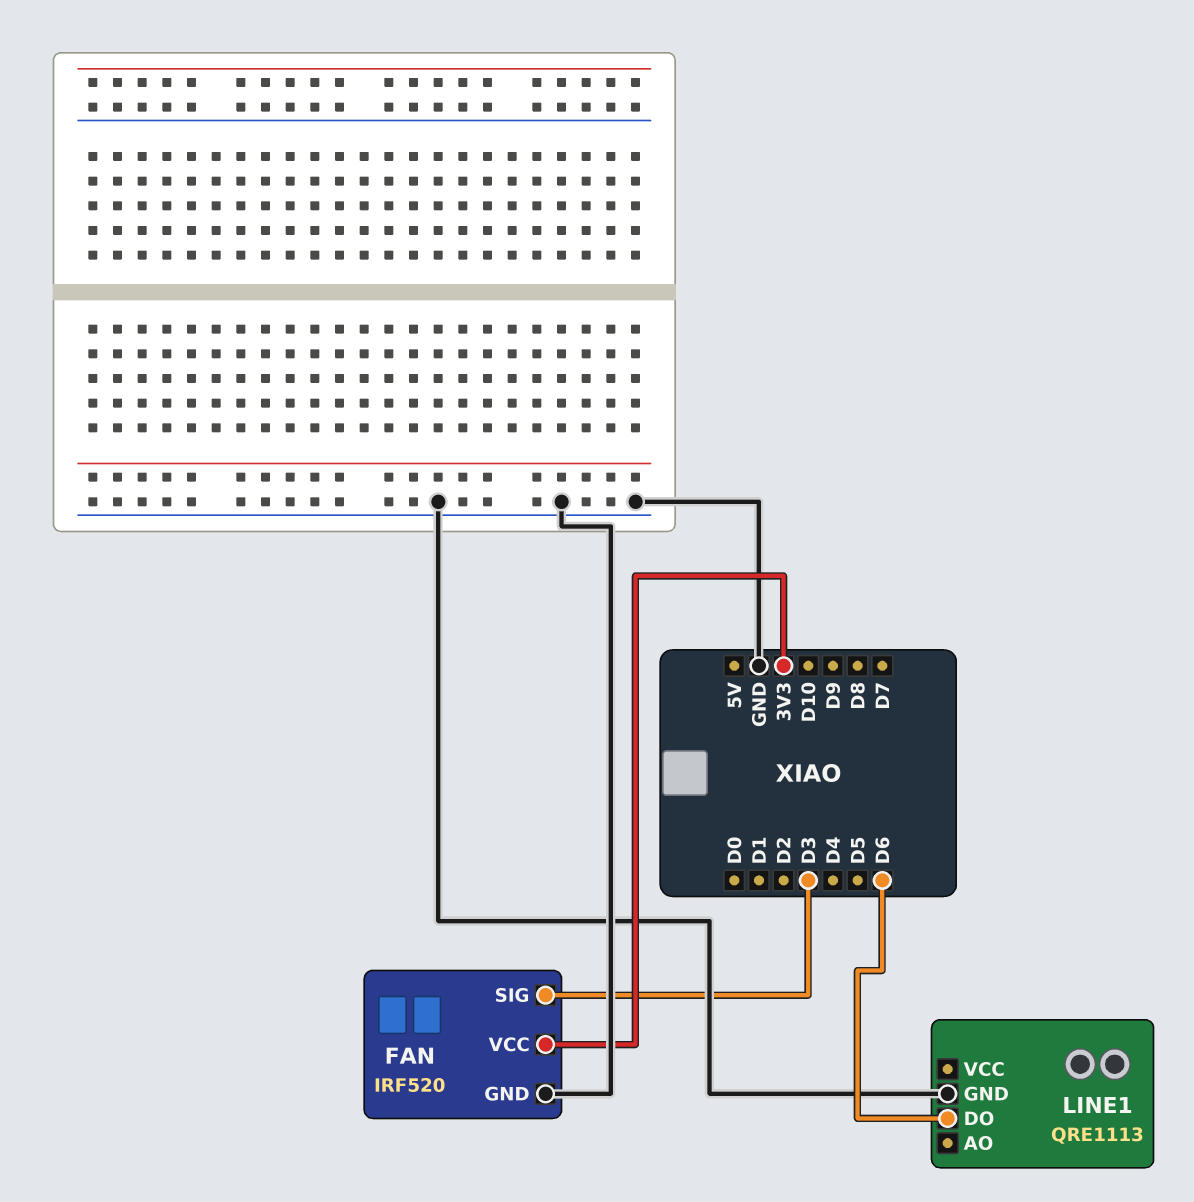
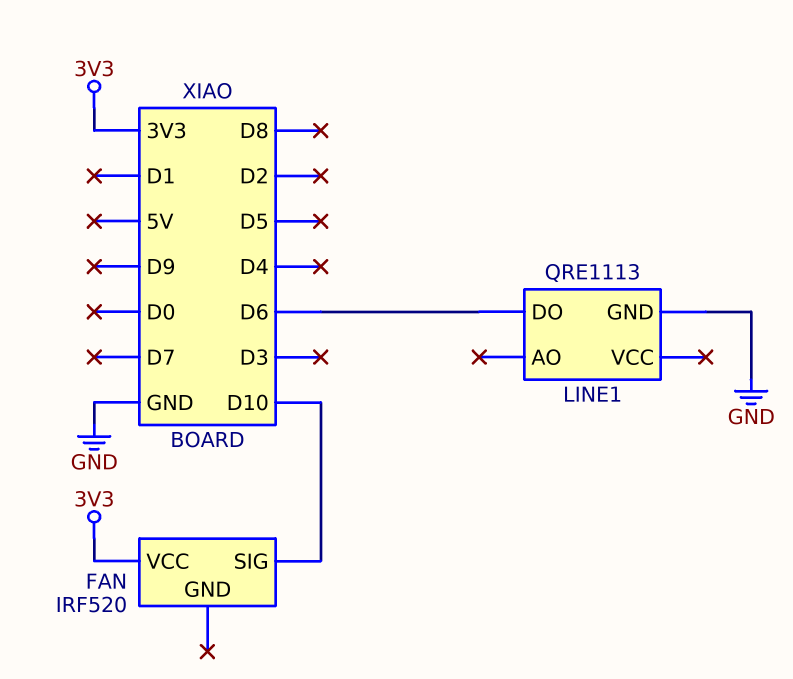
FAN pin GND: GND -> none
FAN pin SIG: D3 -> D10

